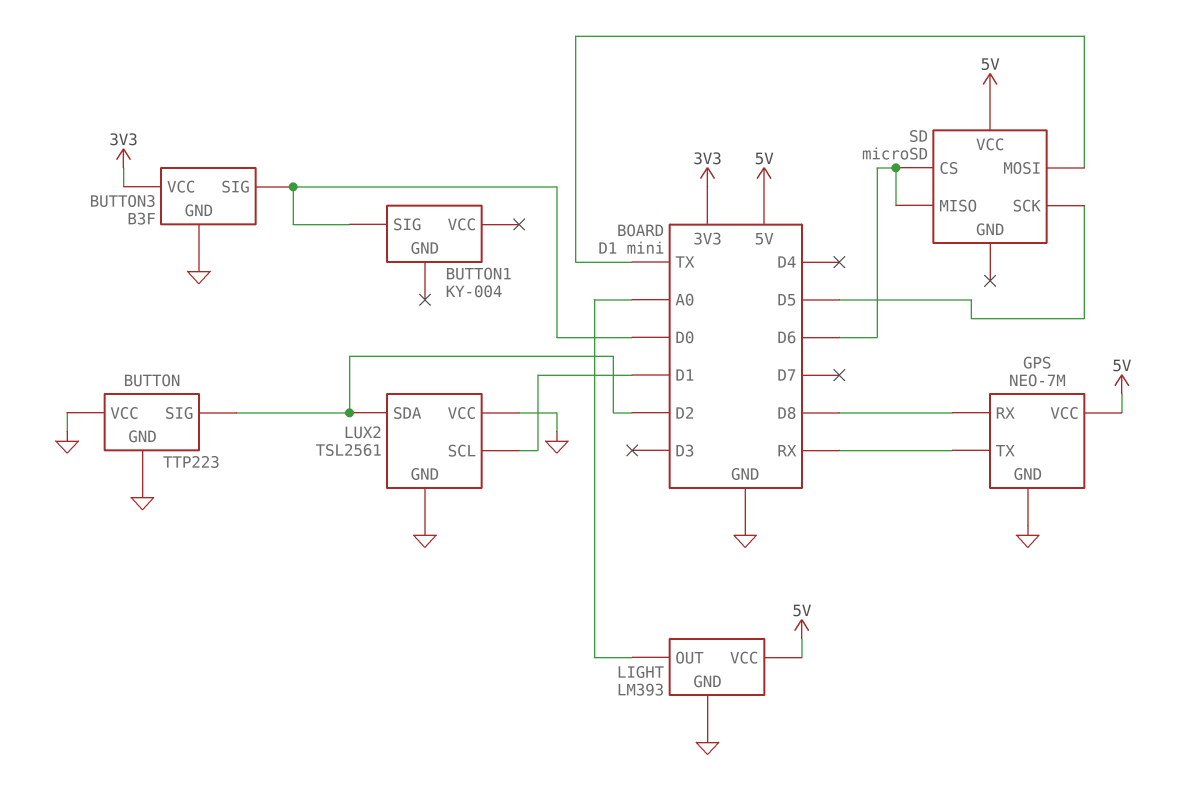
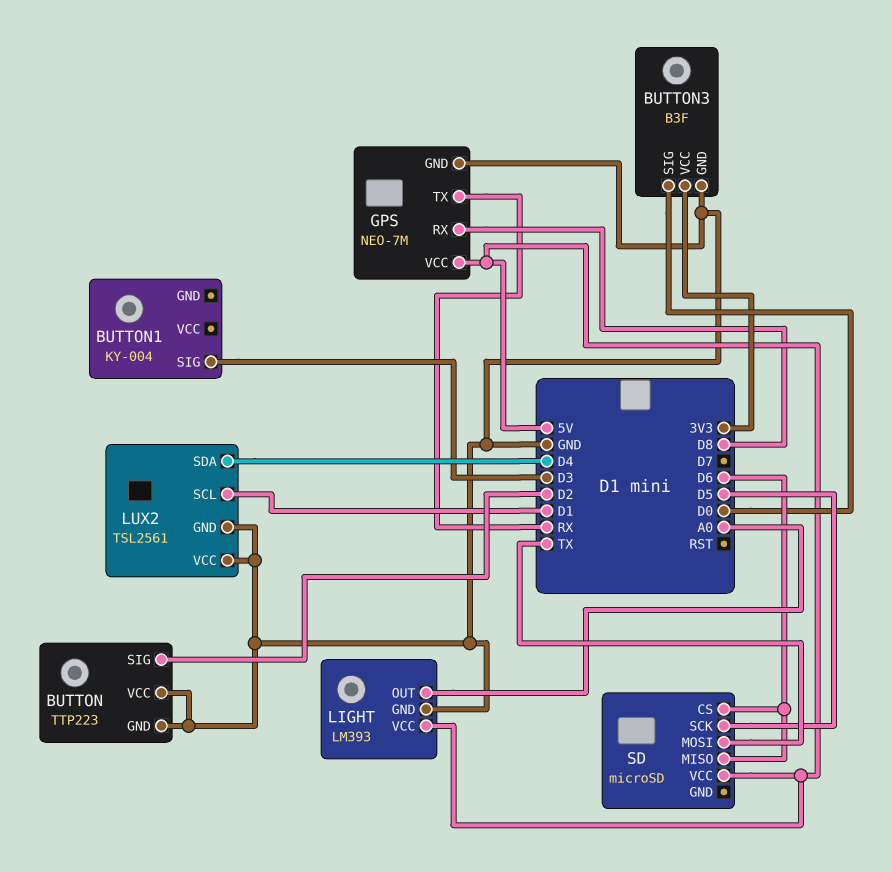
BUTTON1 pin SIG: D0 -> D3
LUX2 pin SDA: D2 -> D4

